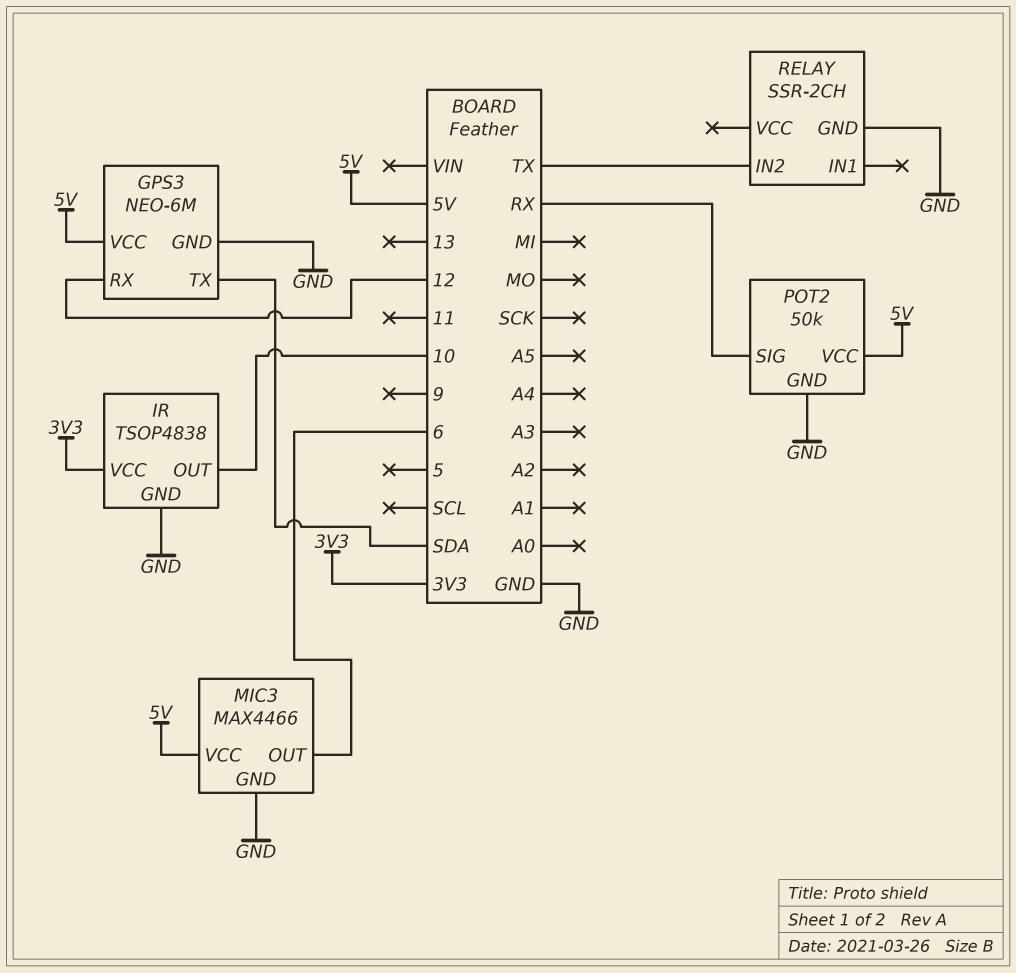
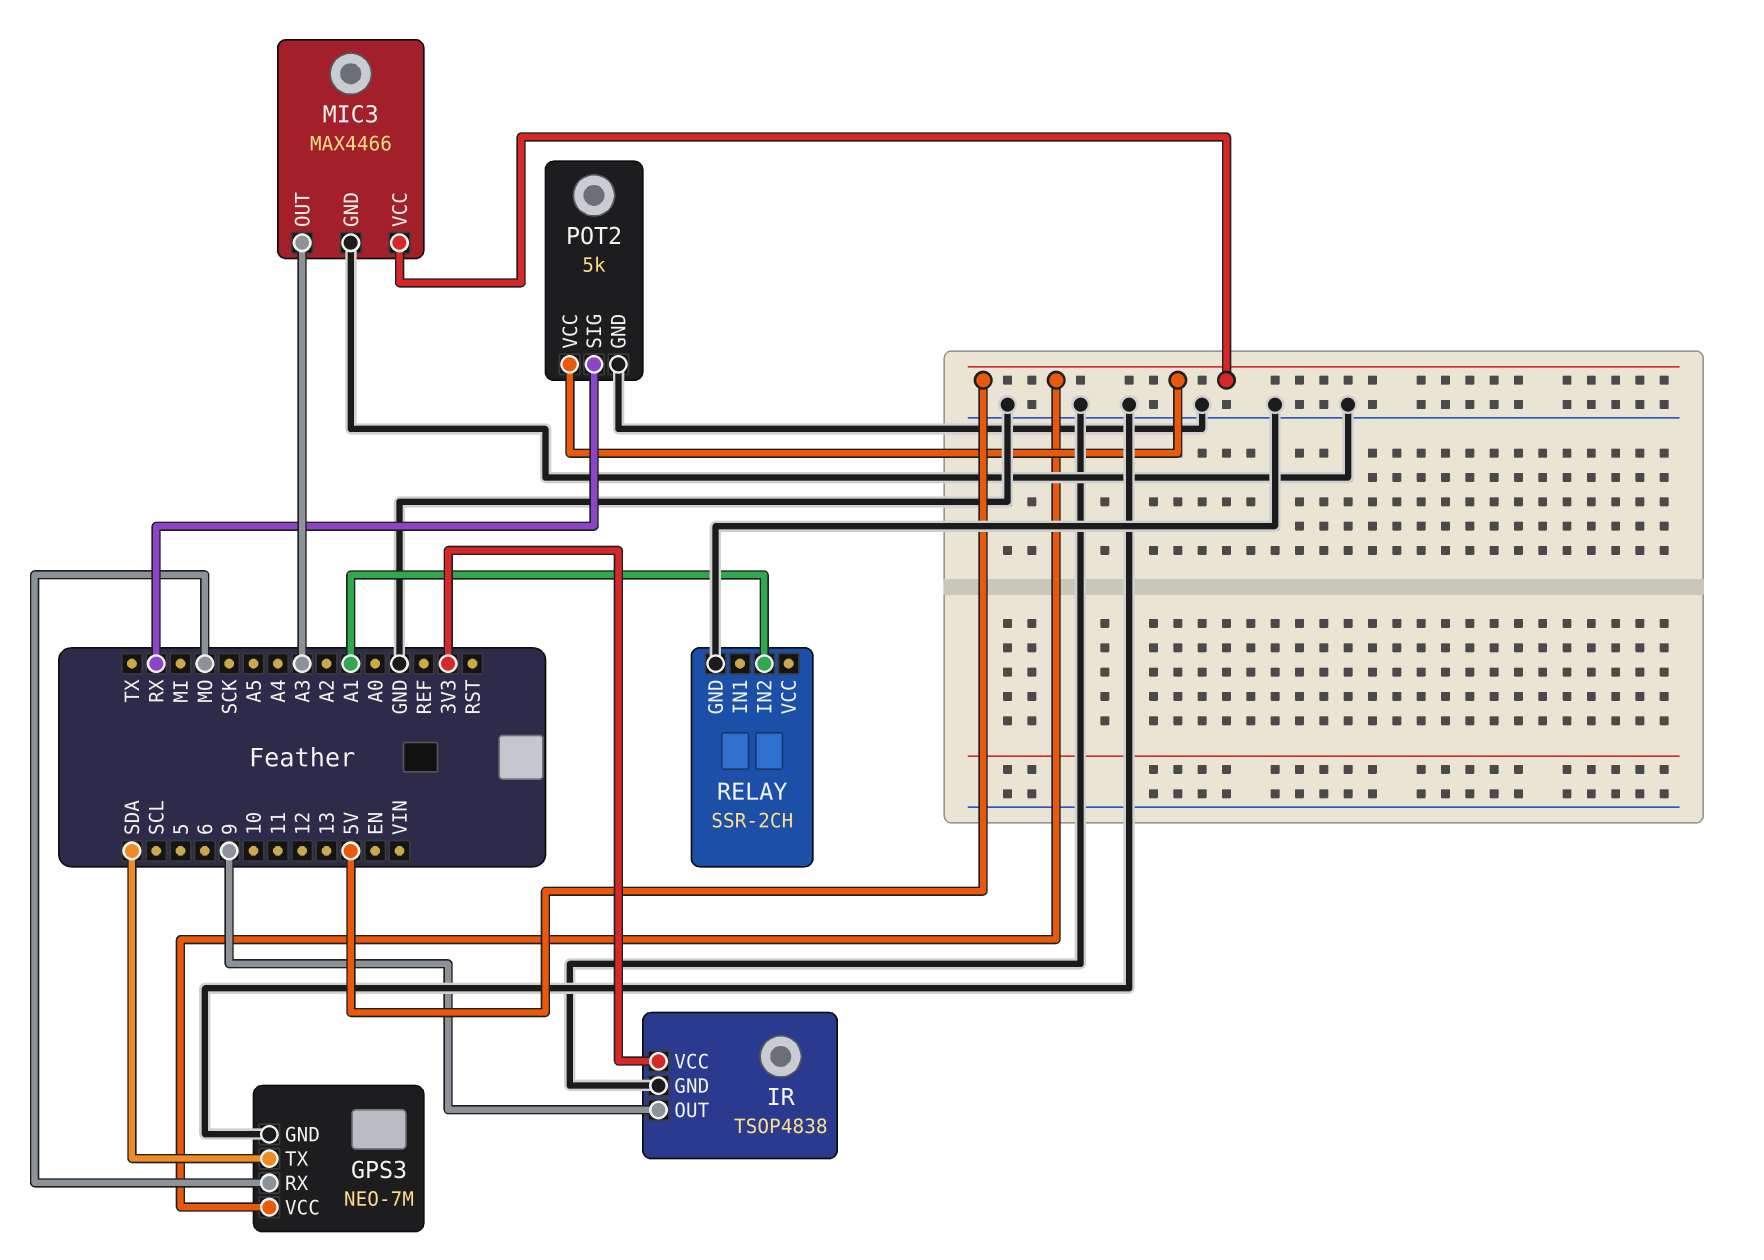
GPS3: NEO-6M -> NEO-7M
GPS3 pin RX: 12 -> MO
IR pin OUT: 10 -> 9
MIC3 pin OUT: 6 -> A3
POT2: 50k -> 5k
RELAY pin IN2: TX -> A1

